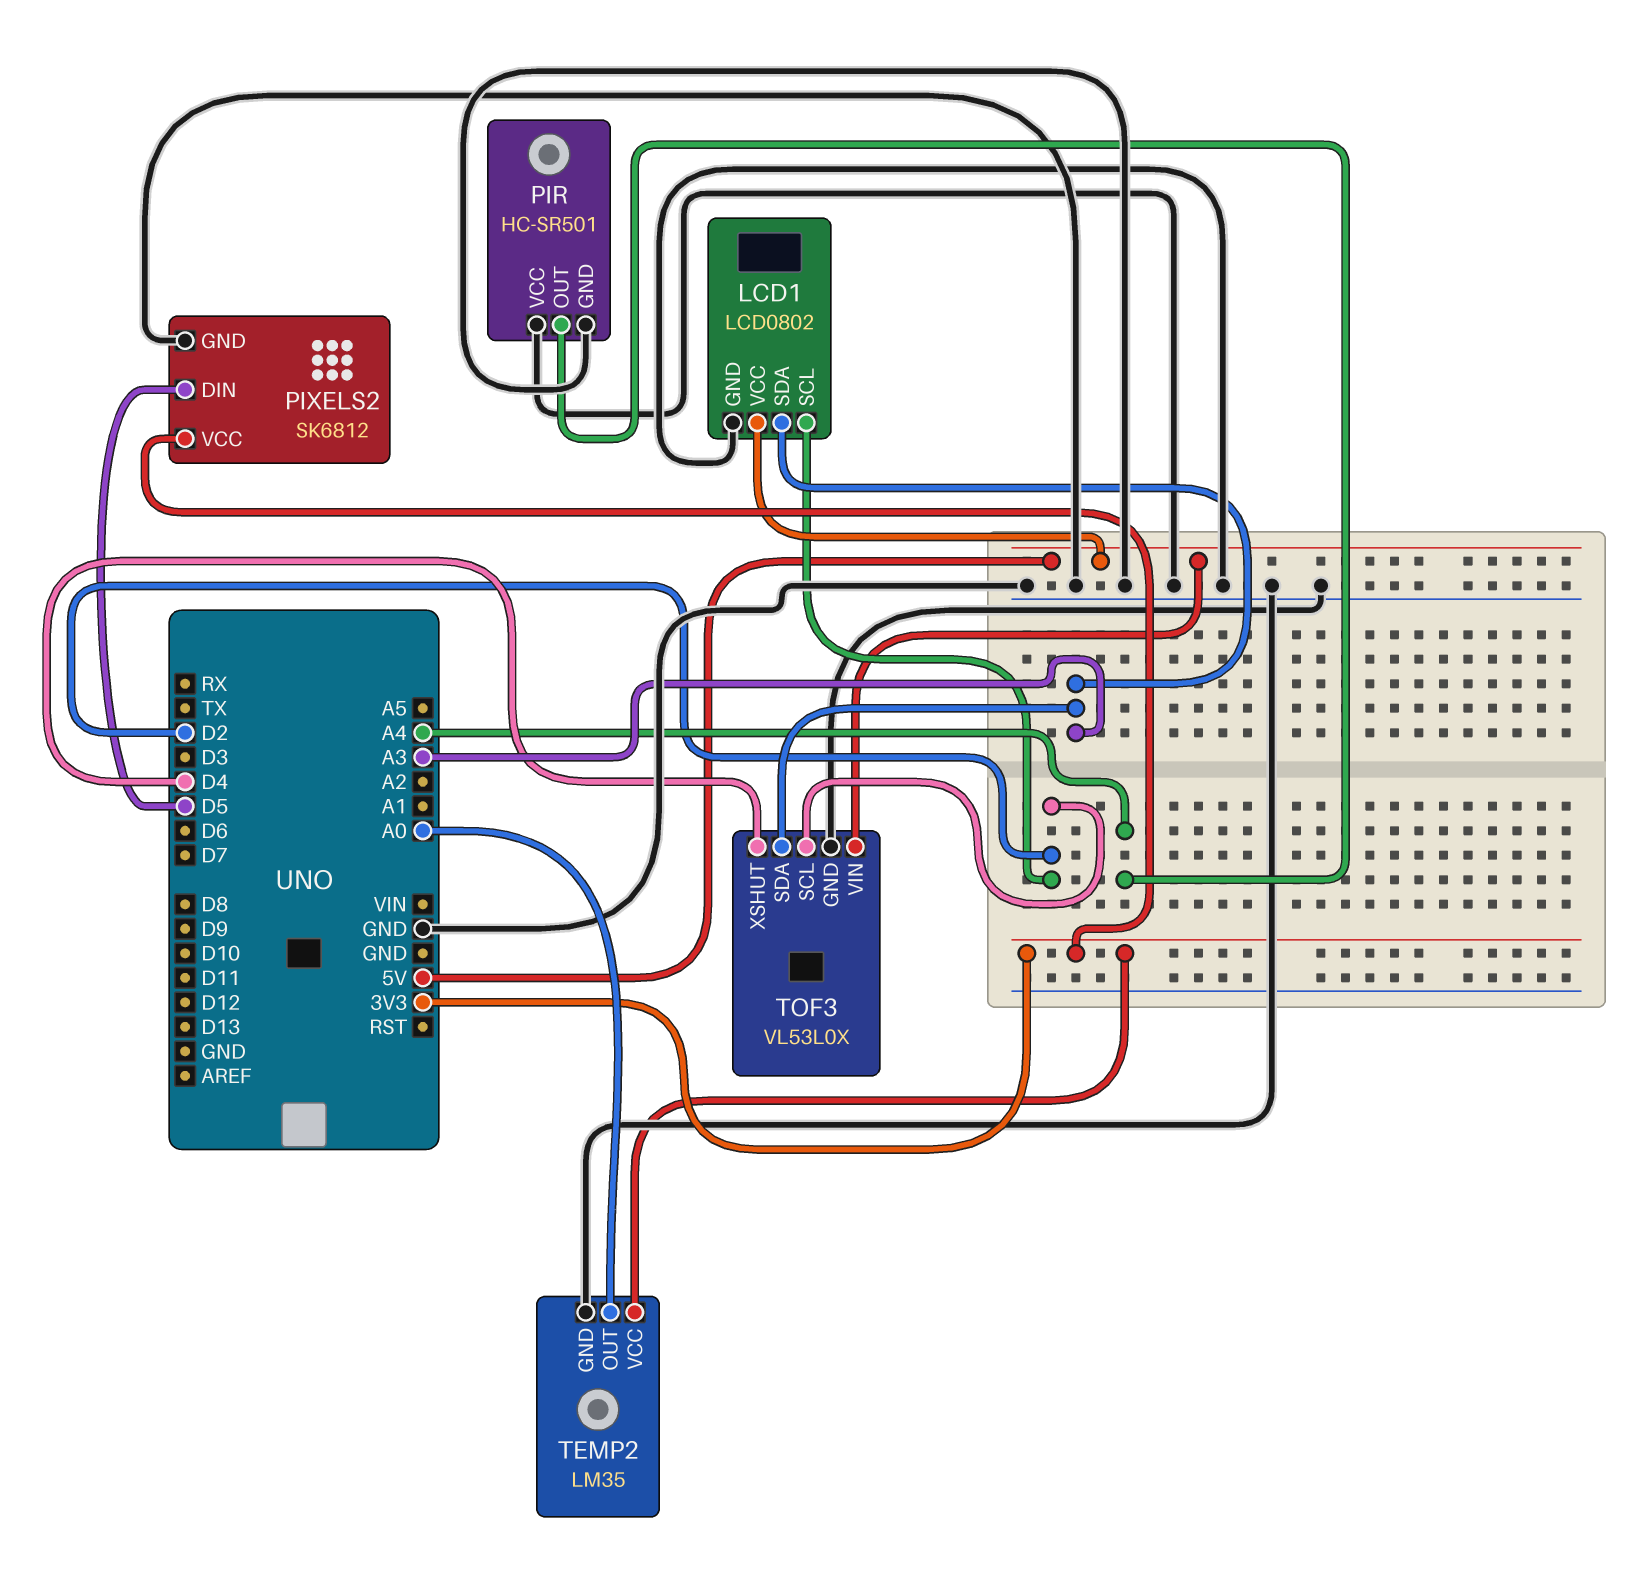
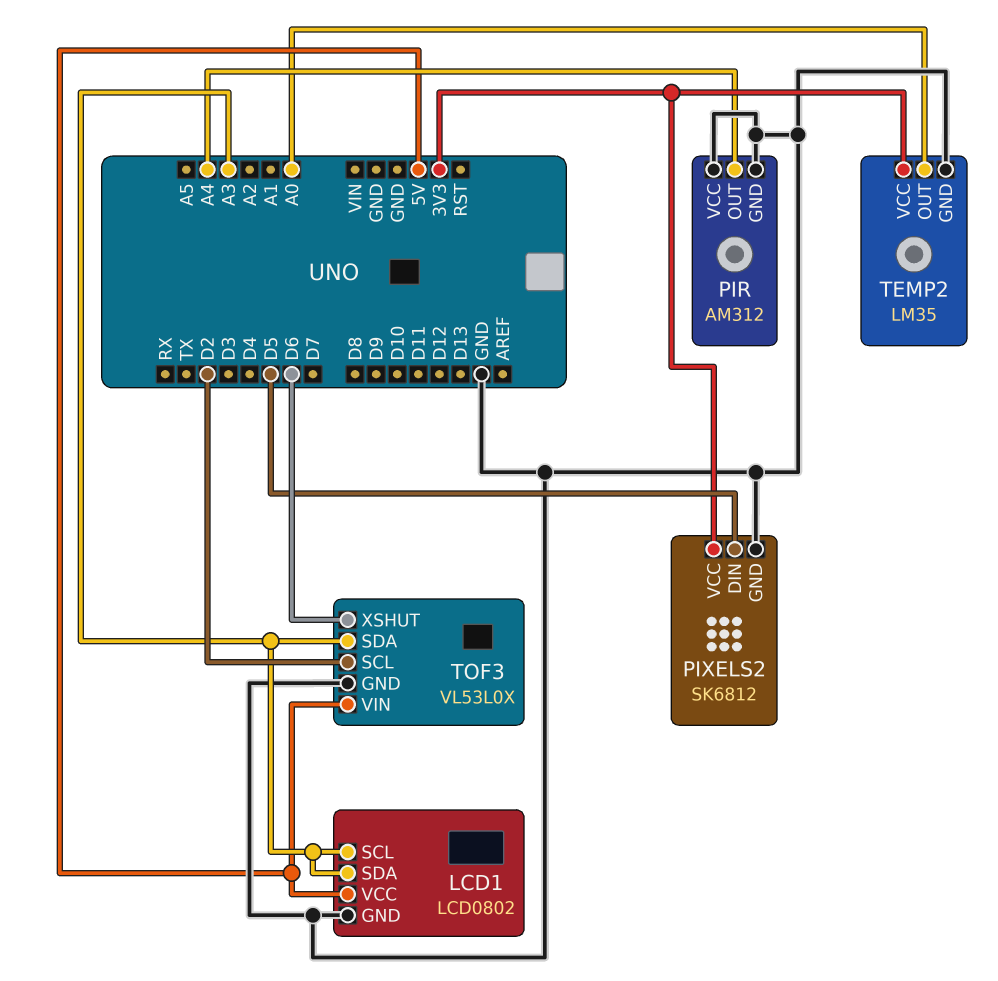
LCD1 pin SCL: D2 -> A3
PIR: HC-SR501 -> AM312
TOF3 pin XSHUT: D4 -> D6

